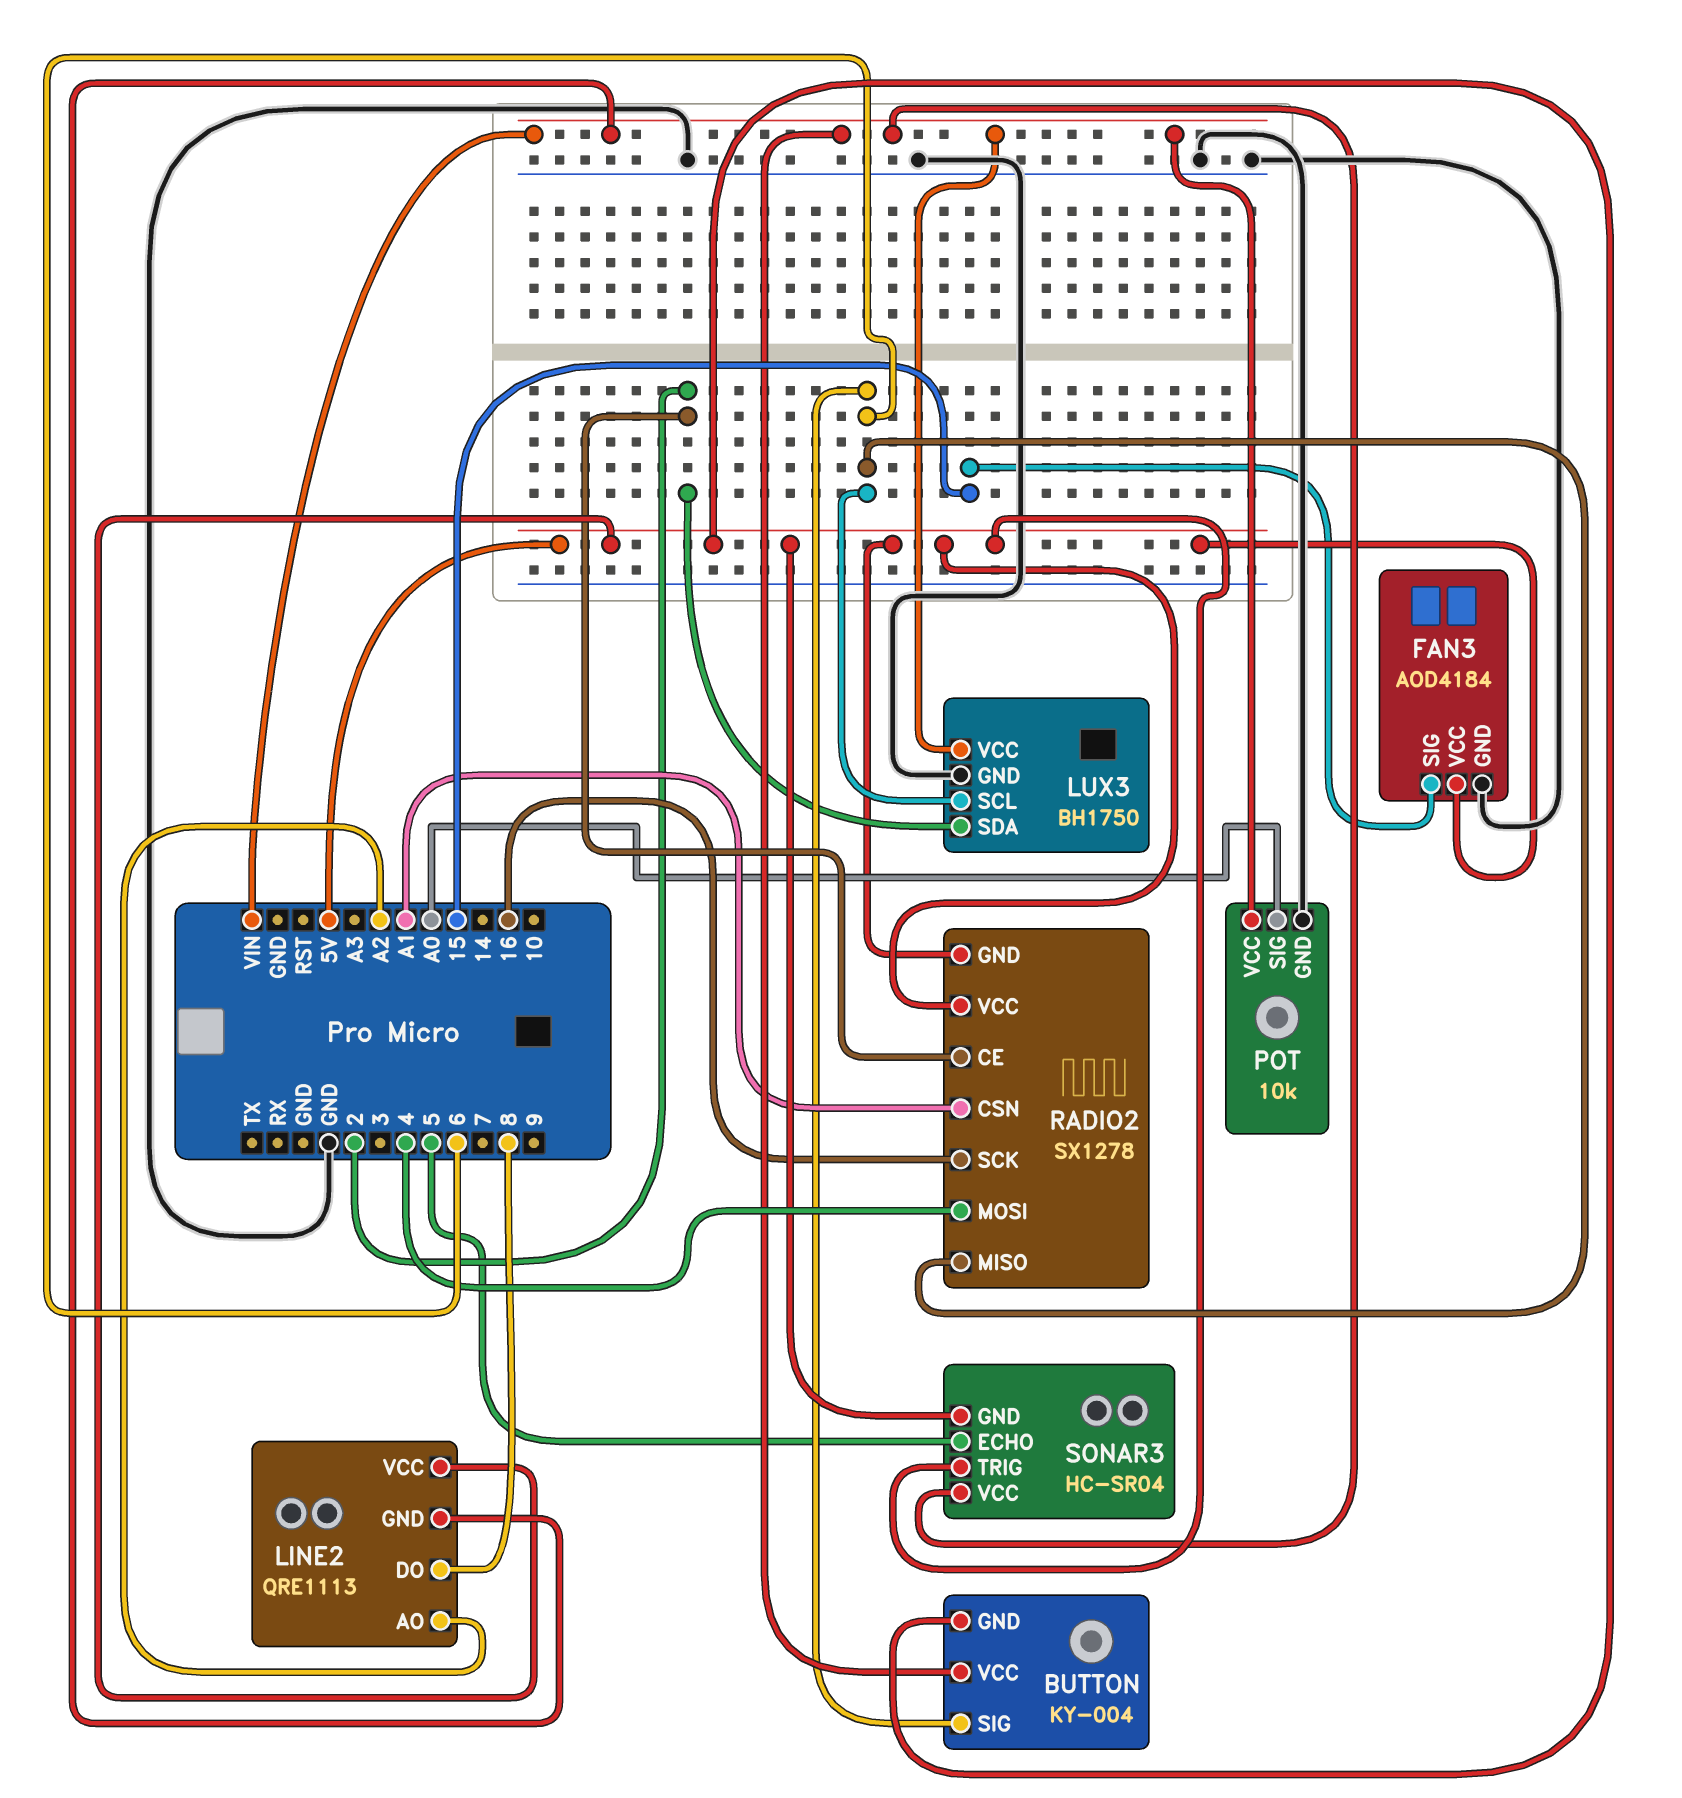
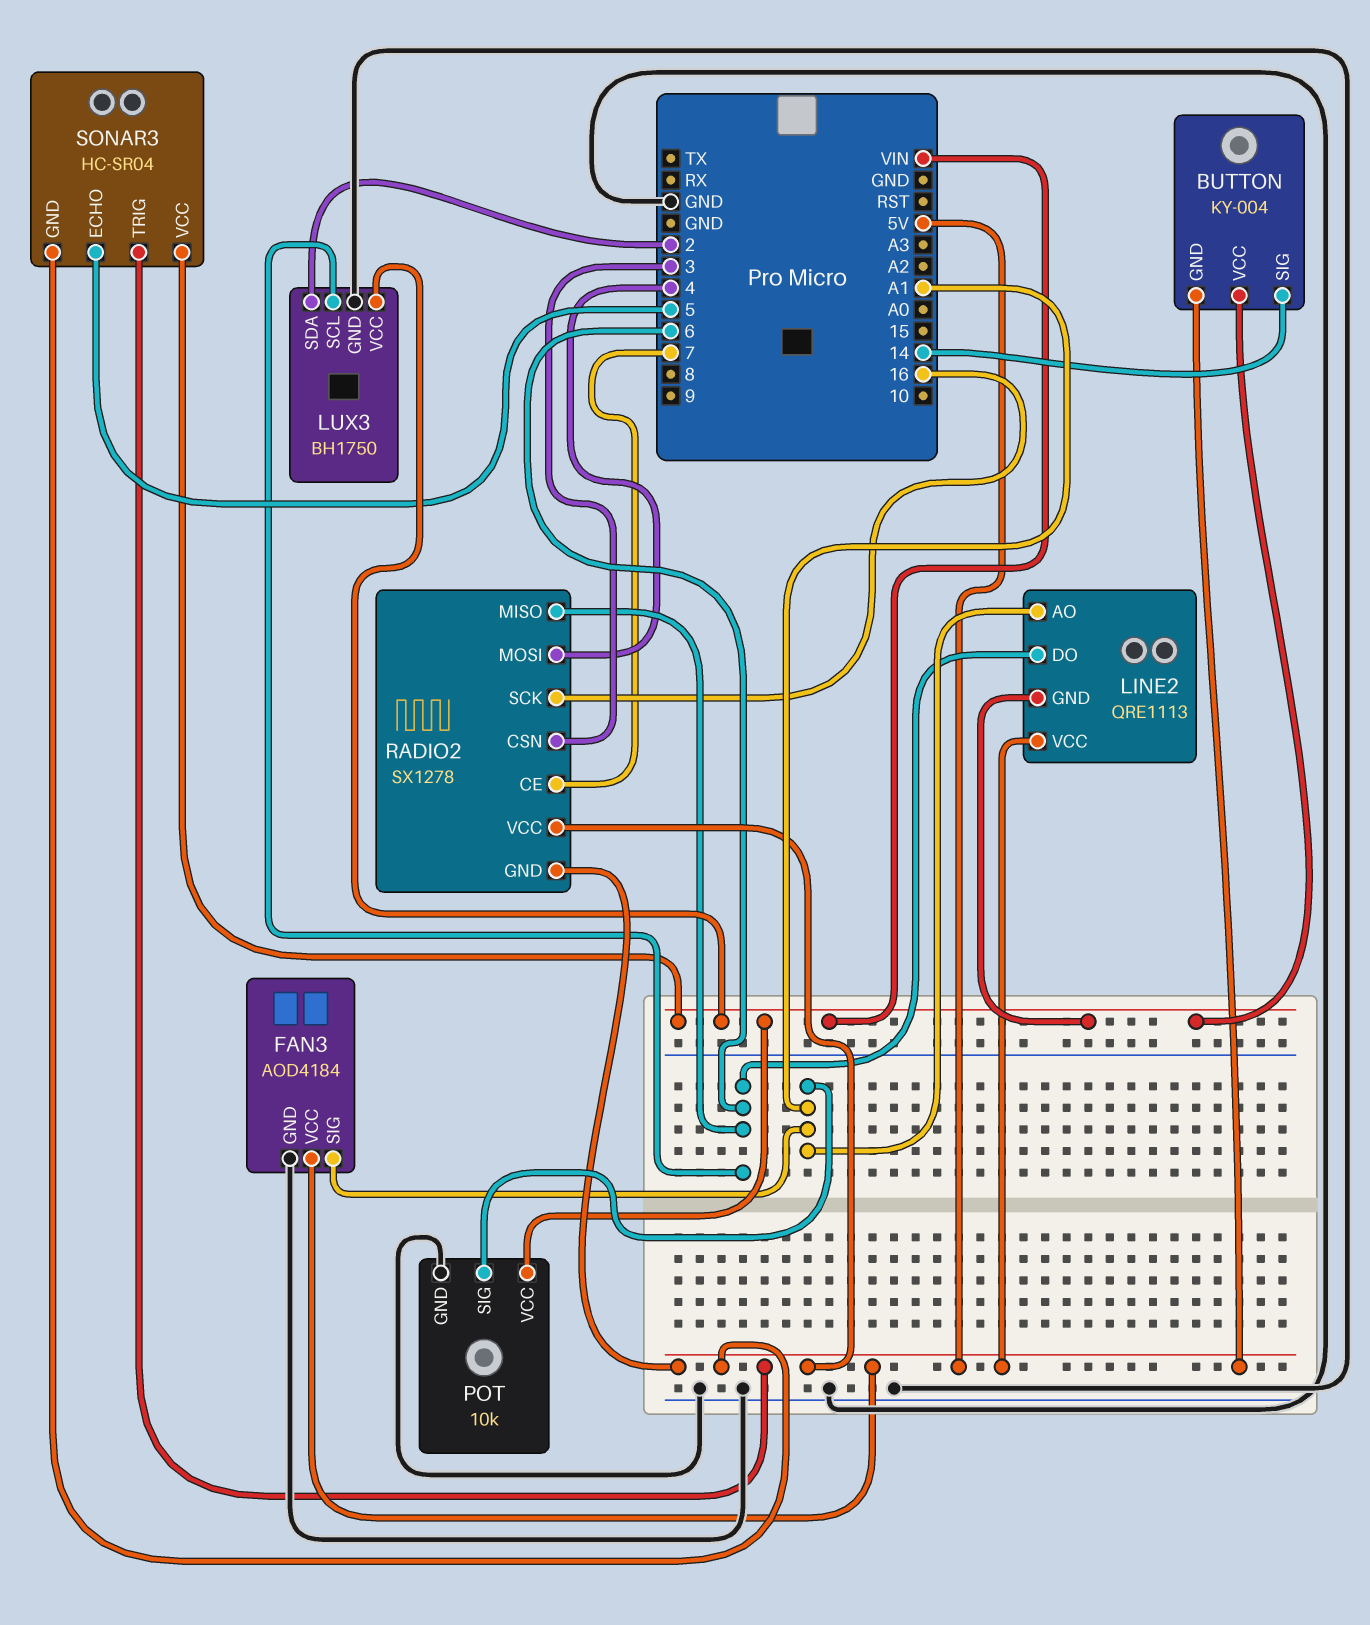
BUTTON pin SIG: 6 -> 14
FAN3 pin SIG: 15 -> A1
LINE2 pin AO: A2 -> A1
LINE2 pin DO: 8 -> 6
POT pin SIG: A0 -> A1
RADIO2 pin CE: 2 -> 7
RADIO2 pin CSN: A1 -> 3

